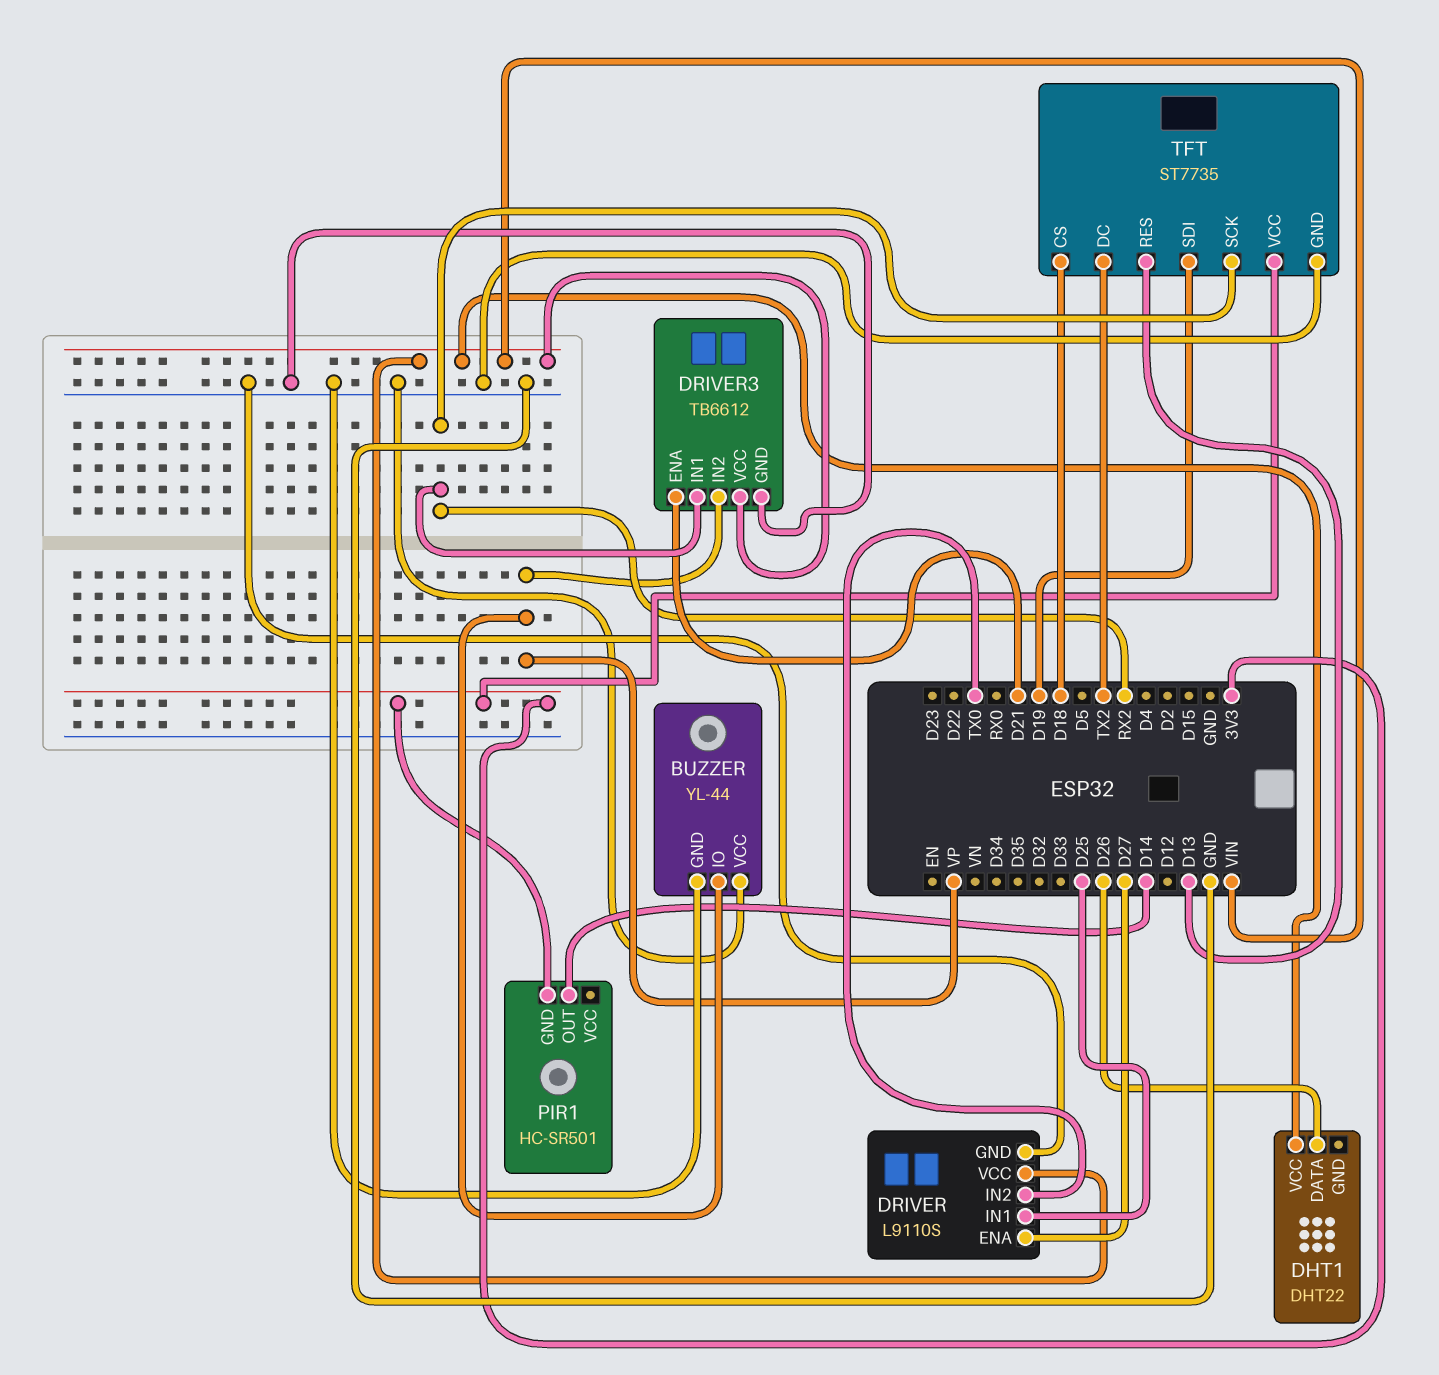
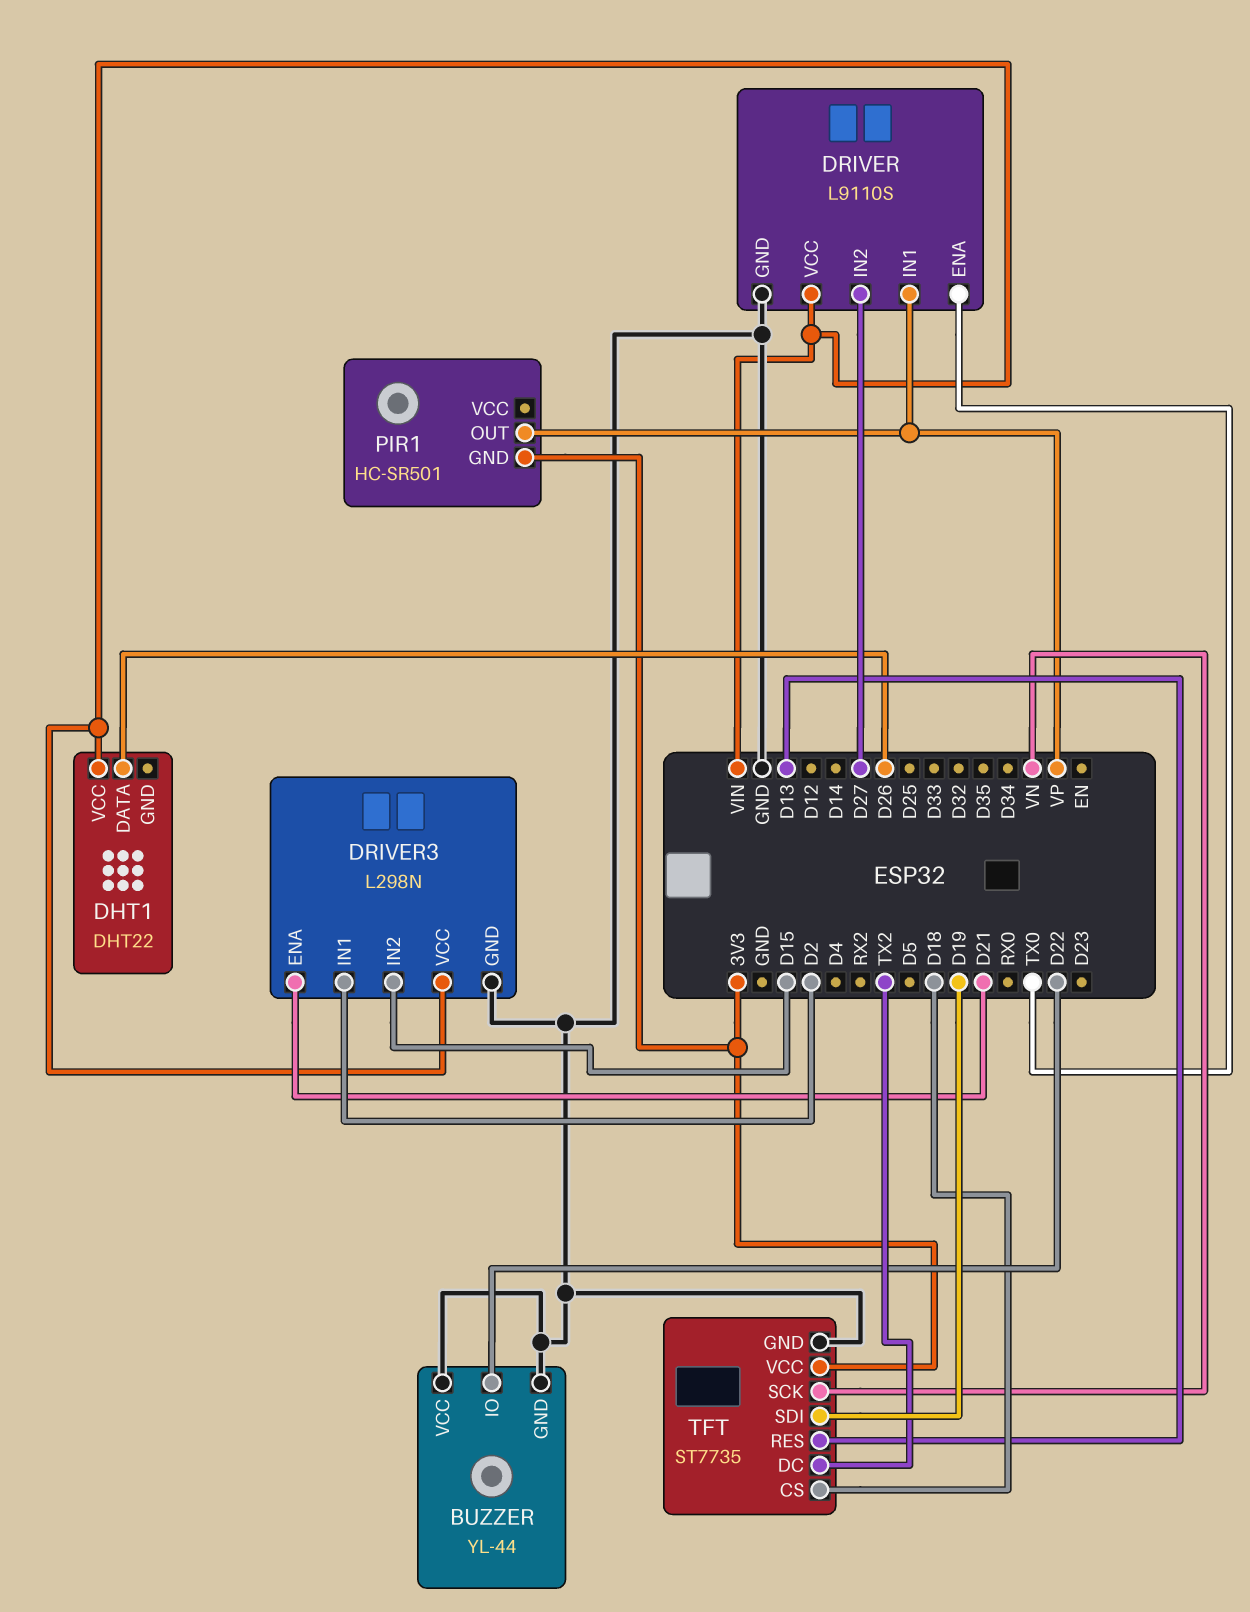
BUZZER pin IO: VP -> D22
DRIVER pin ENA: D27 -> TX0
DRIVER pin IN1: D25 -> VP
DRIVER pin IN2: TX0 -> D27
DRIVER3: TB6612 -> L298N
DRIVER3 pin IN1: RX2 -> D2
DRIVER3 pin IN2: VP -> D15
PIR1 pin OUT: D14 -> VP
TFT pin SCK: RX2 -> VN

